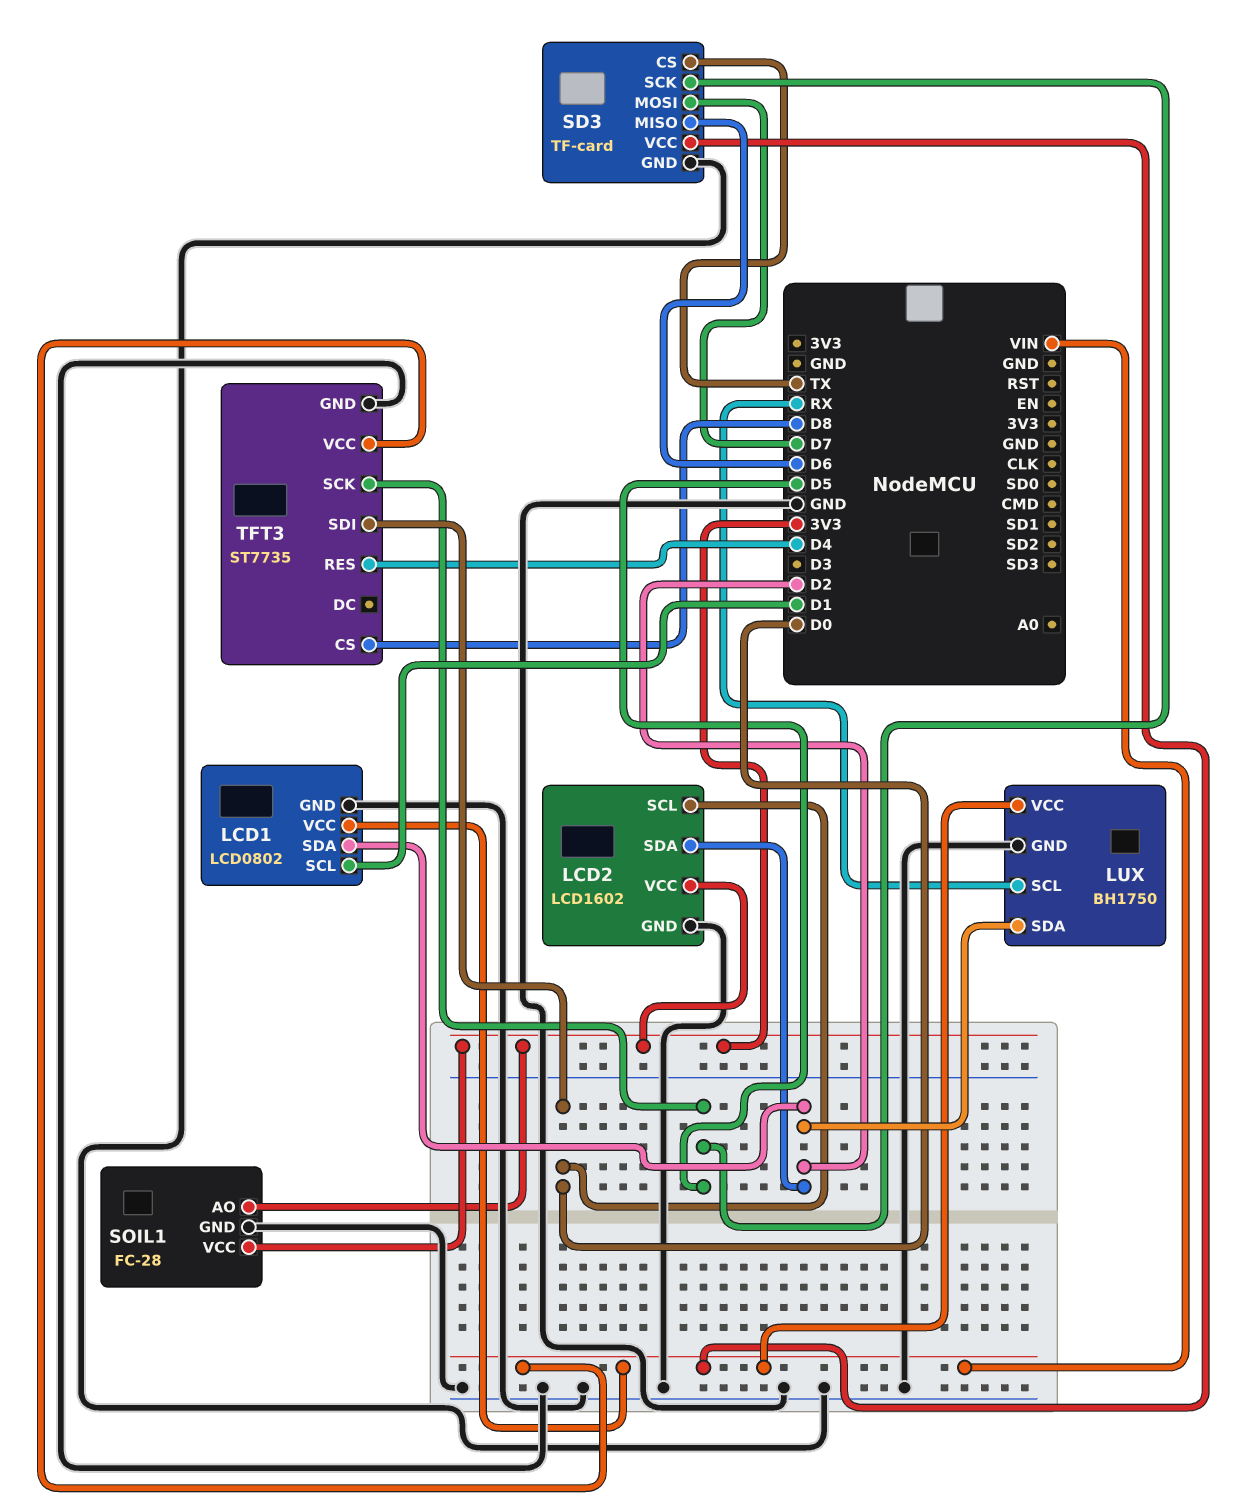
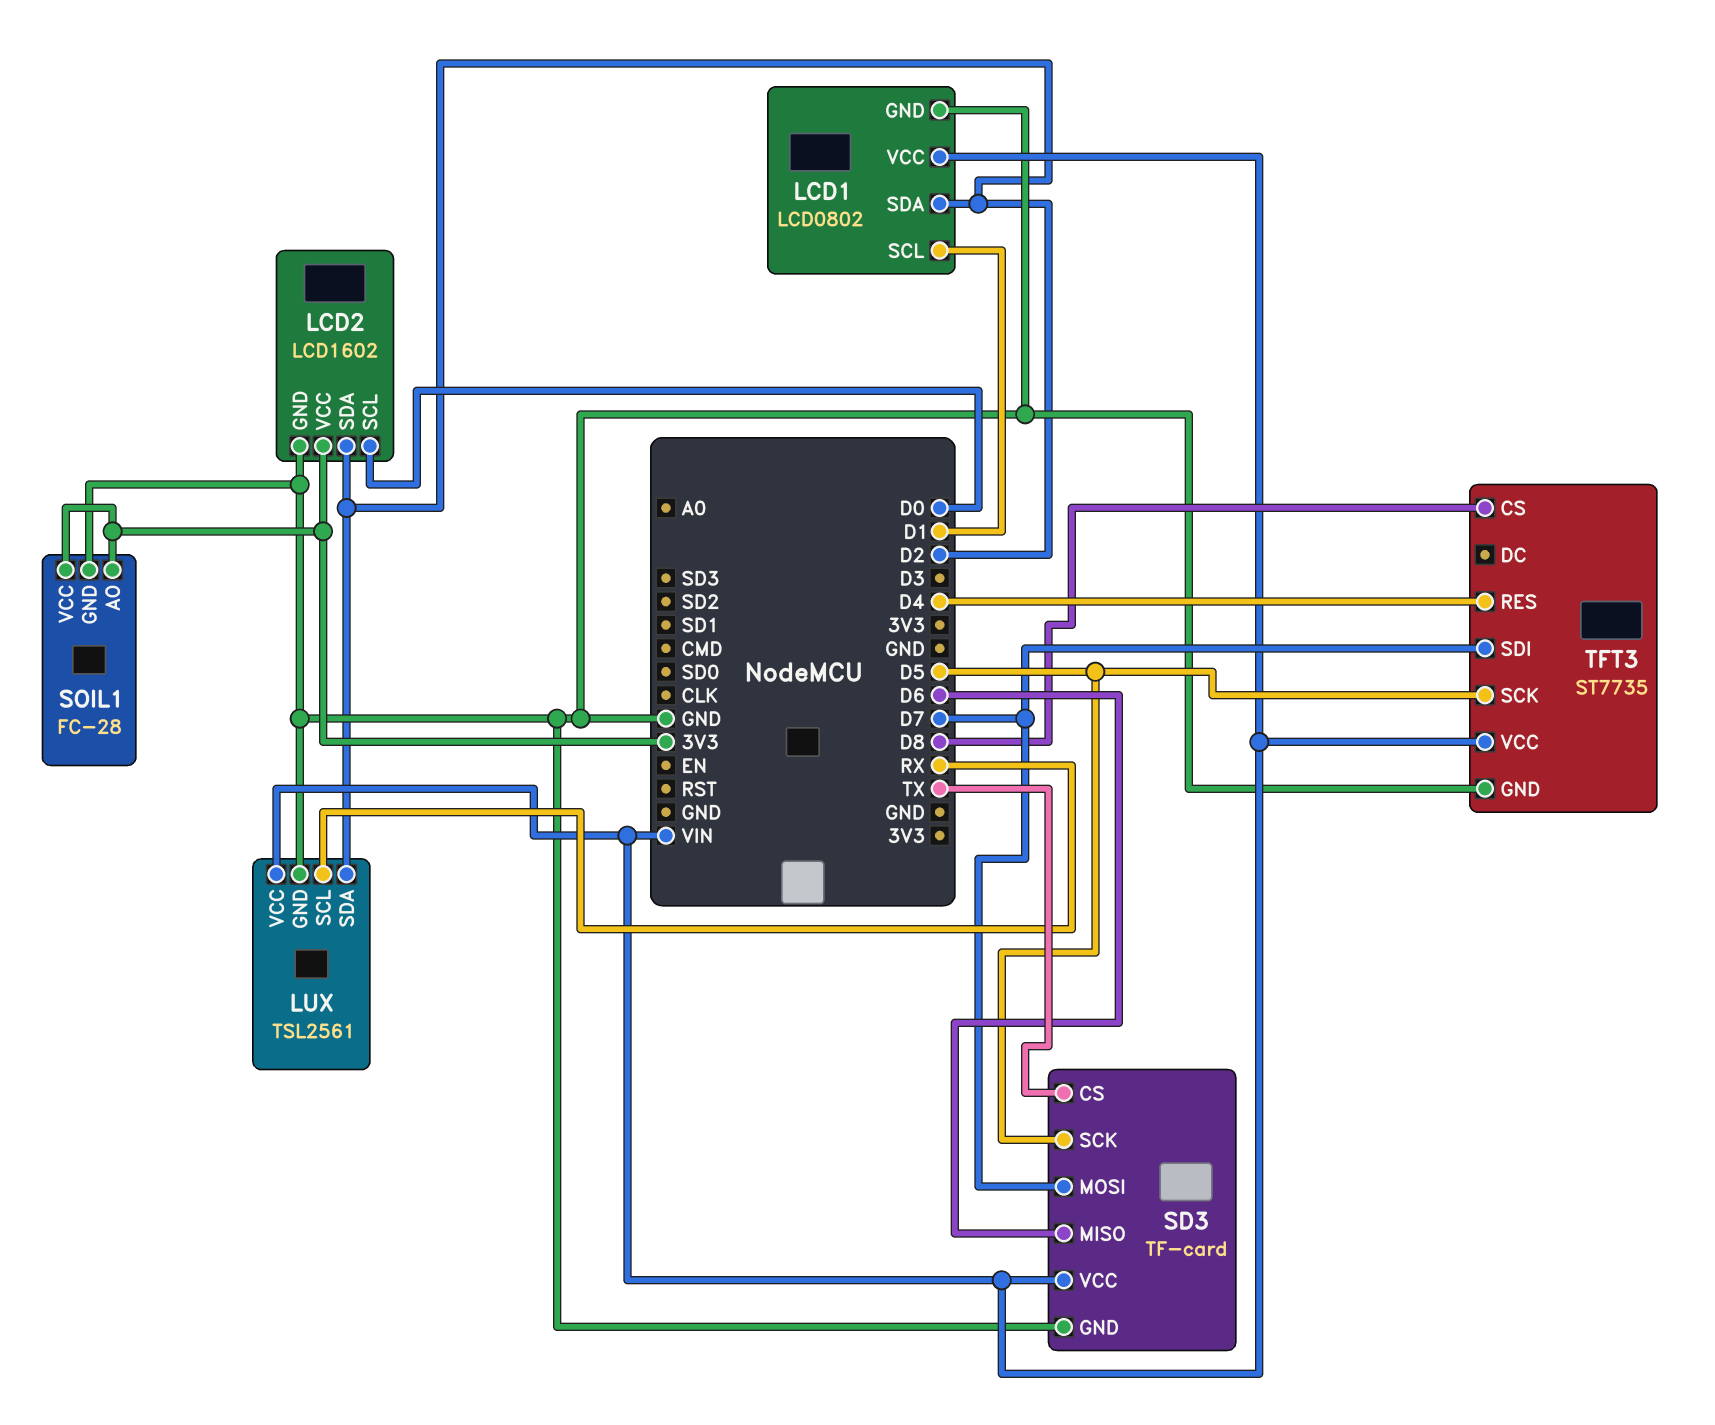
LUX: BH1750 -> TSL2561
TFT3 pin SDI: D0 -> D7

